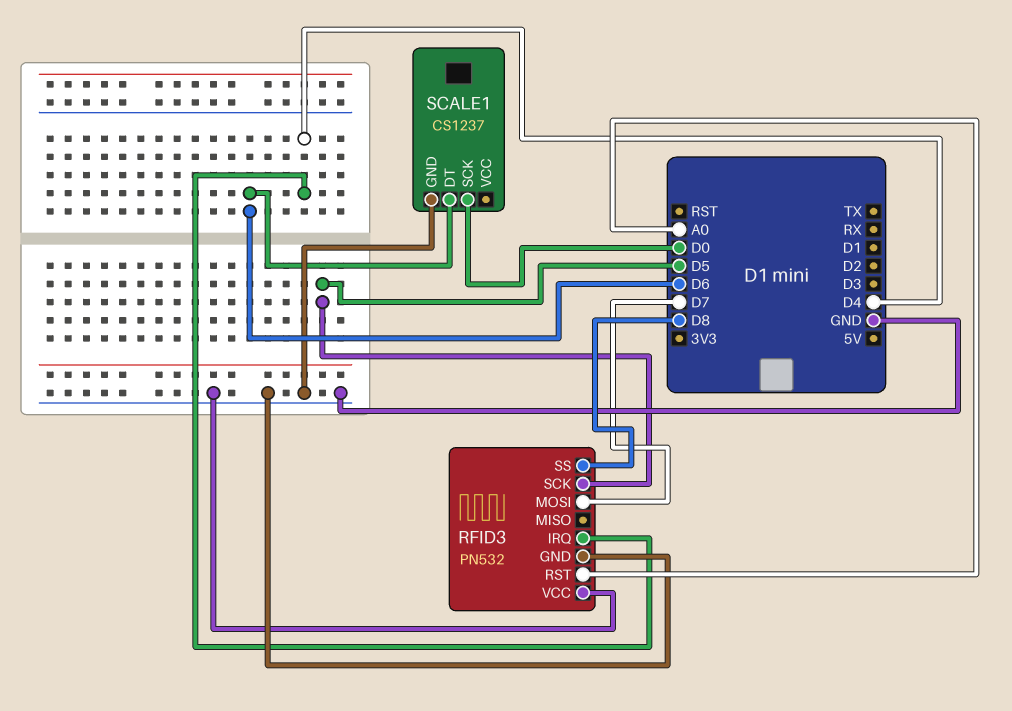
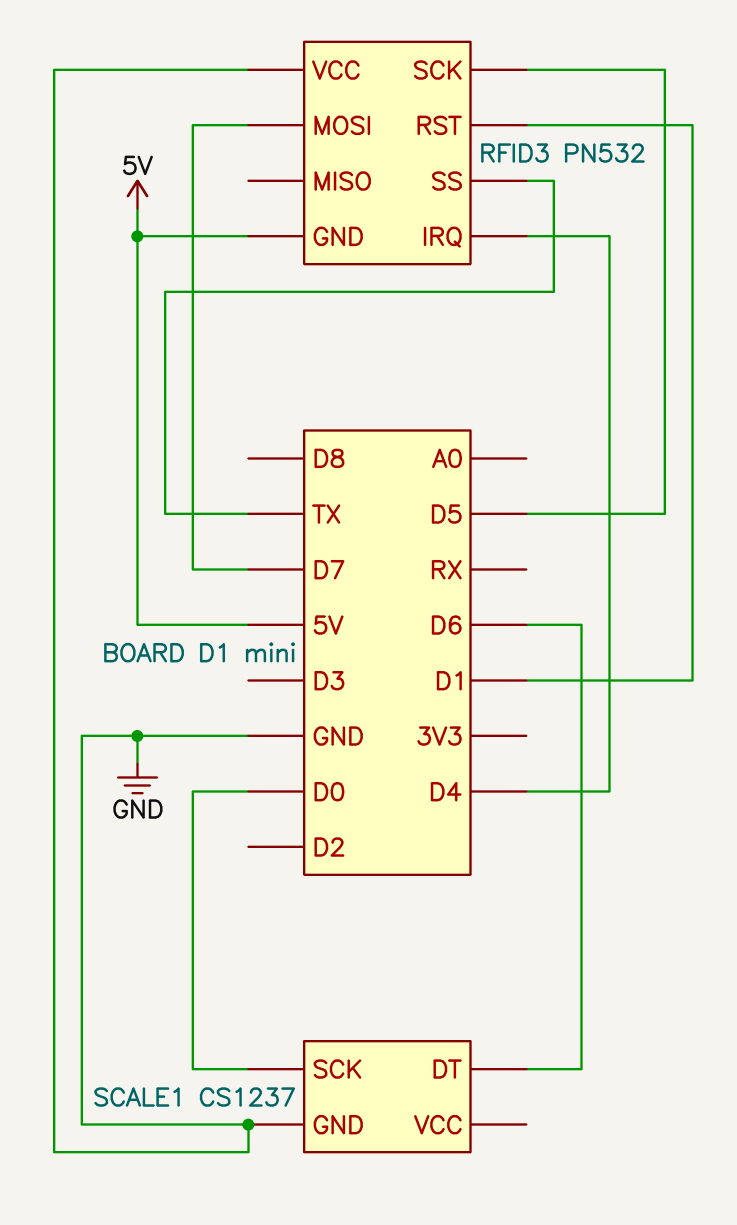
RFID3 pin GND: GND -> 5V
RFID3 pin RST: A0 -> D1
RFID3 pin SS: D8 -> TX

